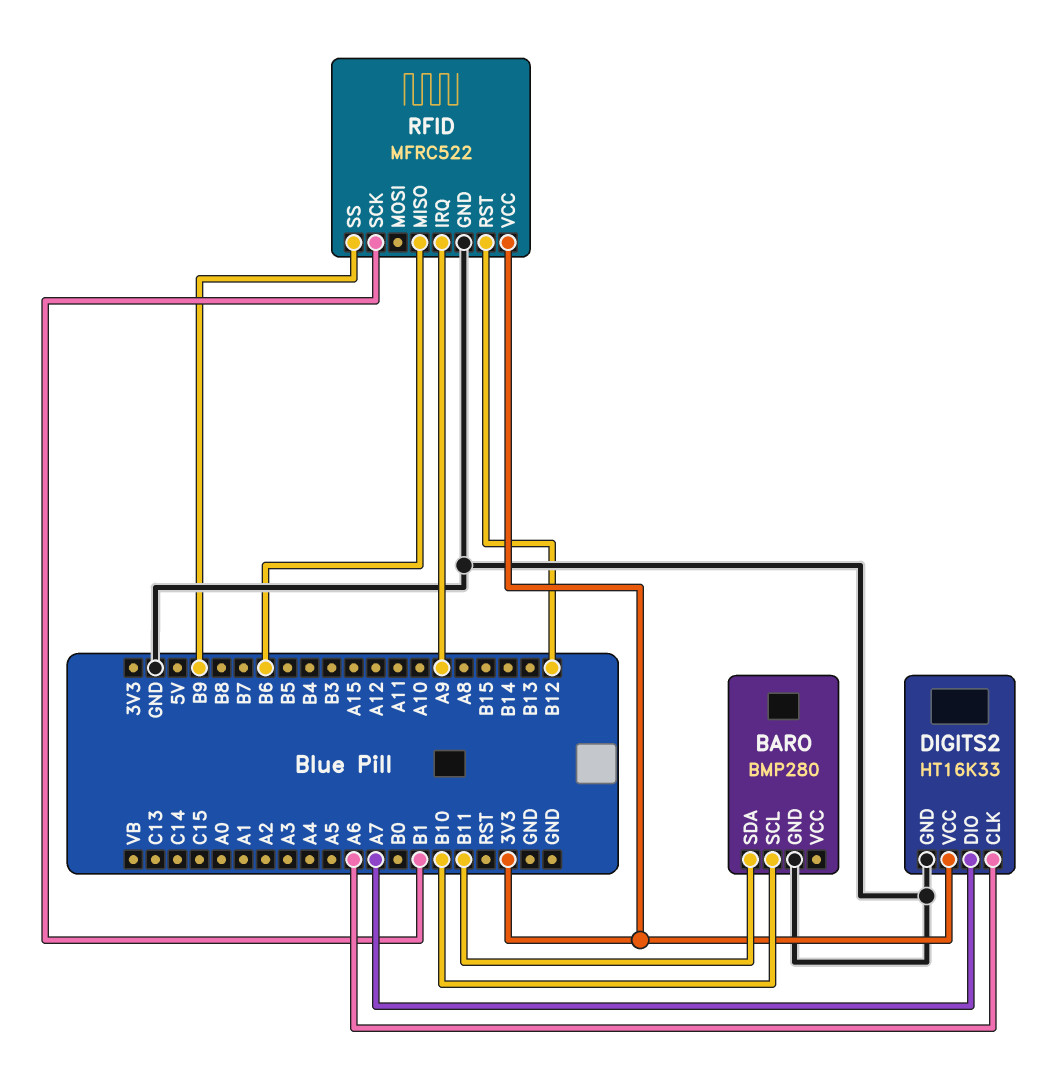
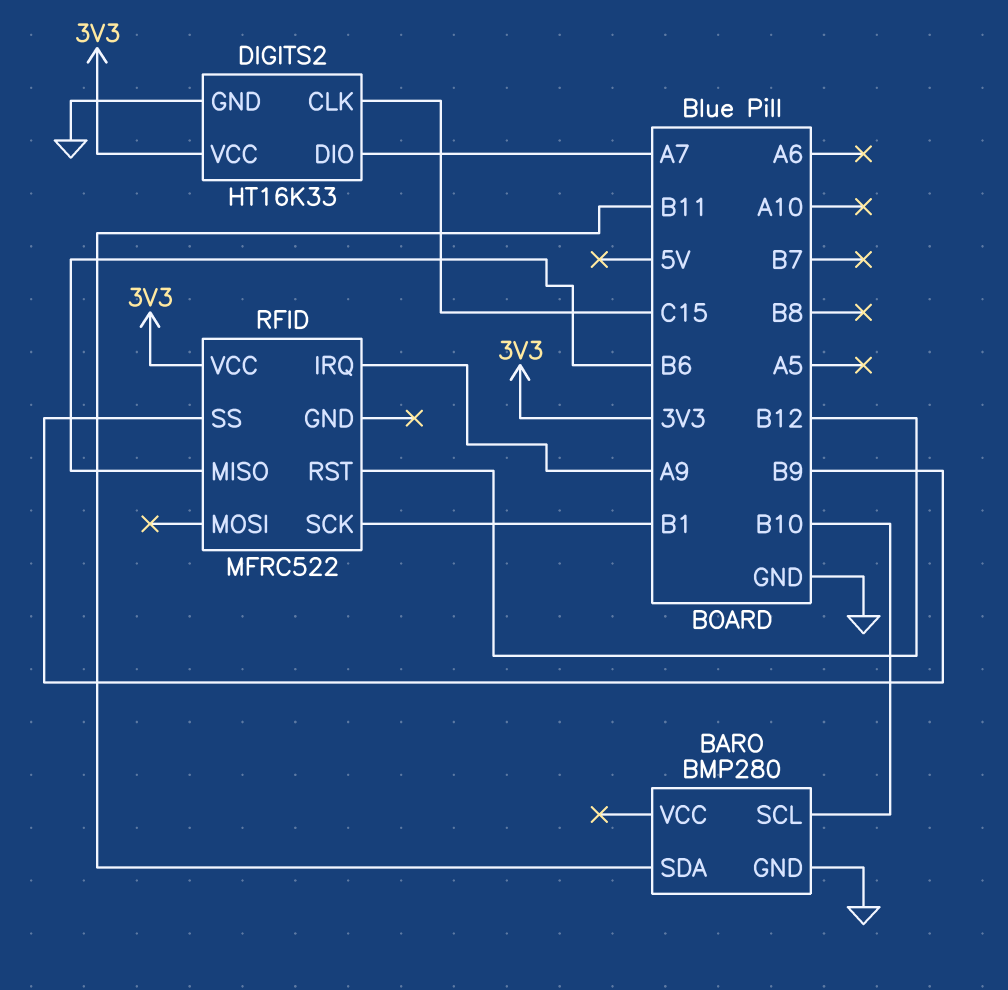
DIGITS2 pin CLK: A6 -> C15
RFID pin GND: GND -> none

